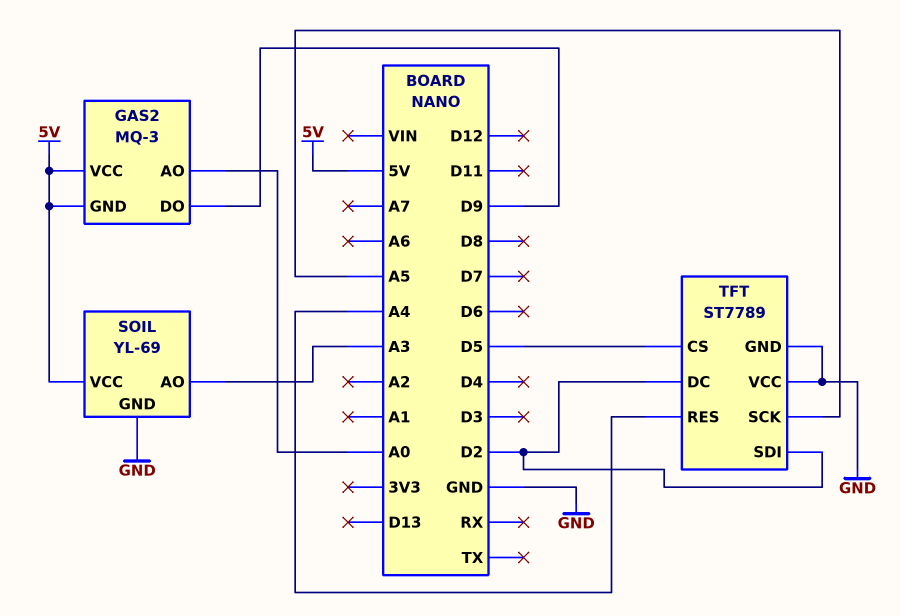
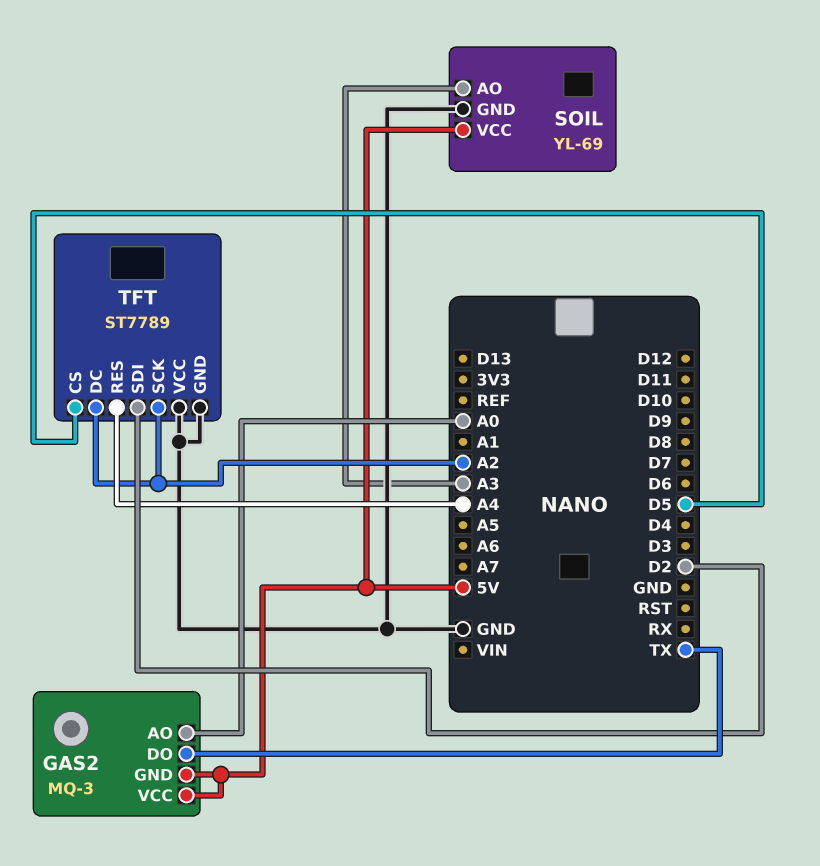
GAS2 pin DO: D9 -> TX
TFT pin DC: D2 -> A2
TFT pin SCK: A5 -> A2

